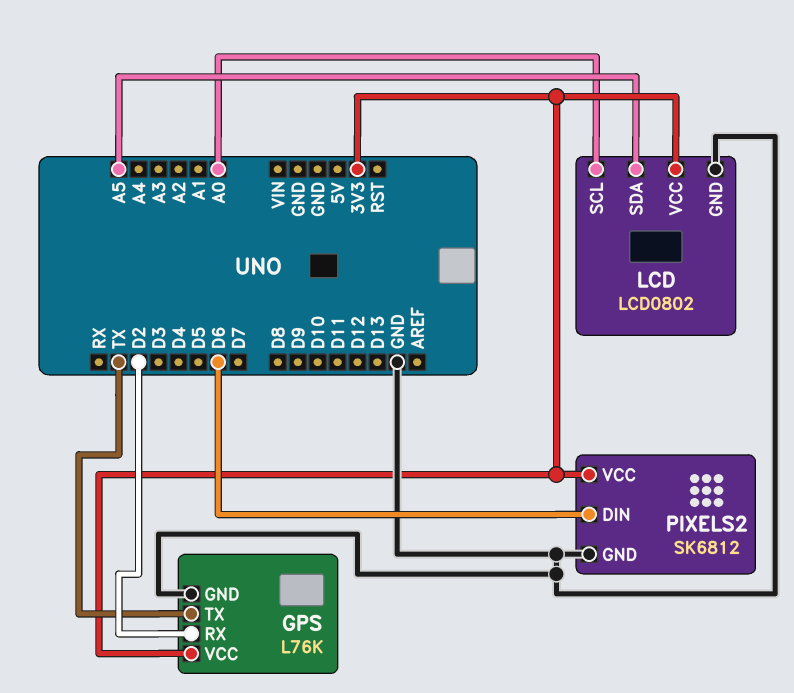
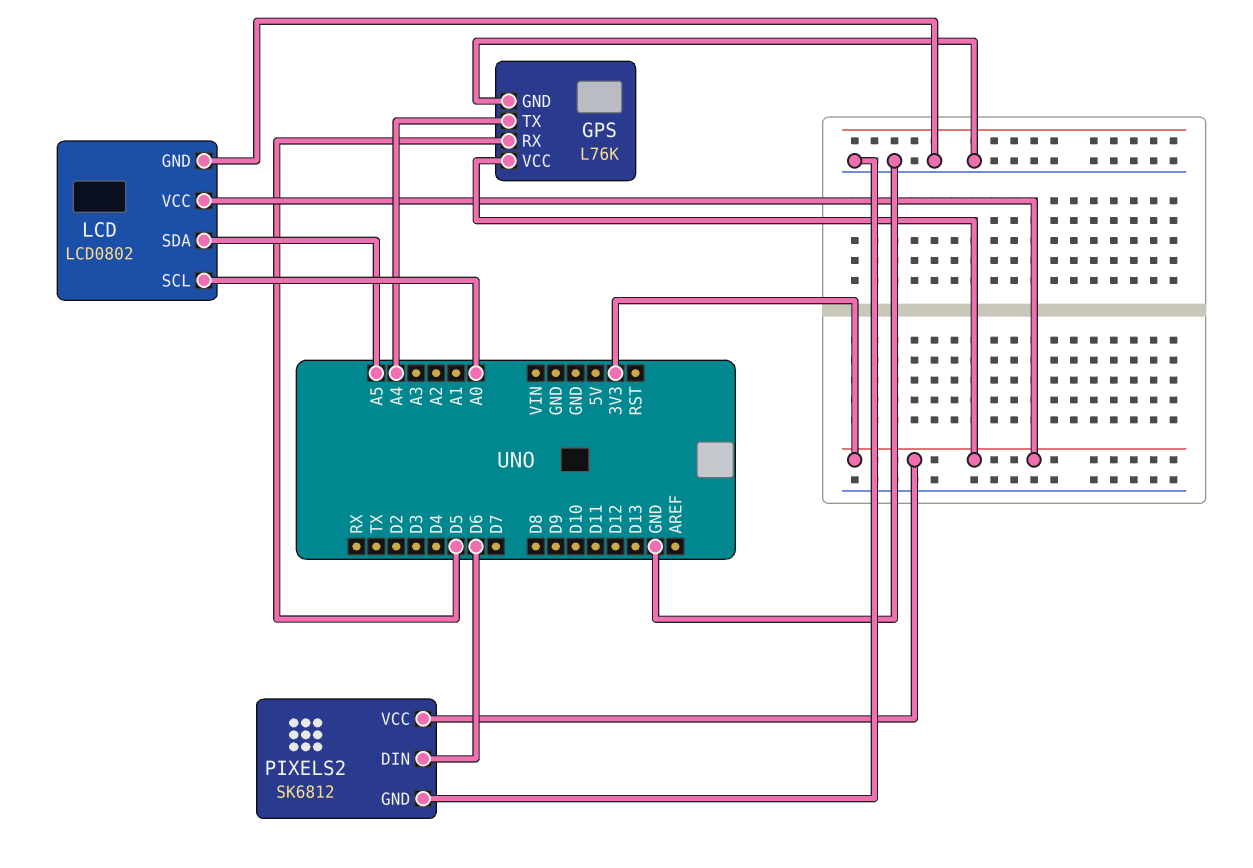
GPS pin RX: D2 -> D5
GPS pin TX: TX -> A4

